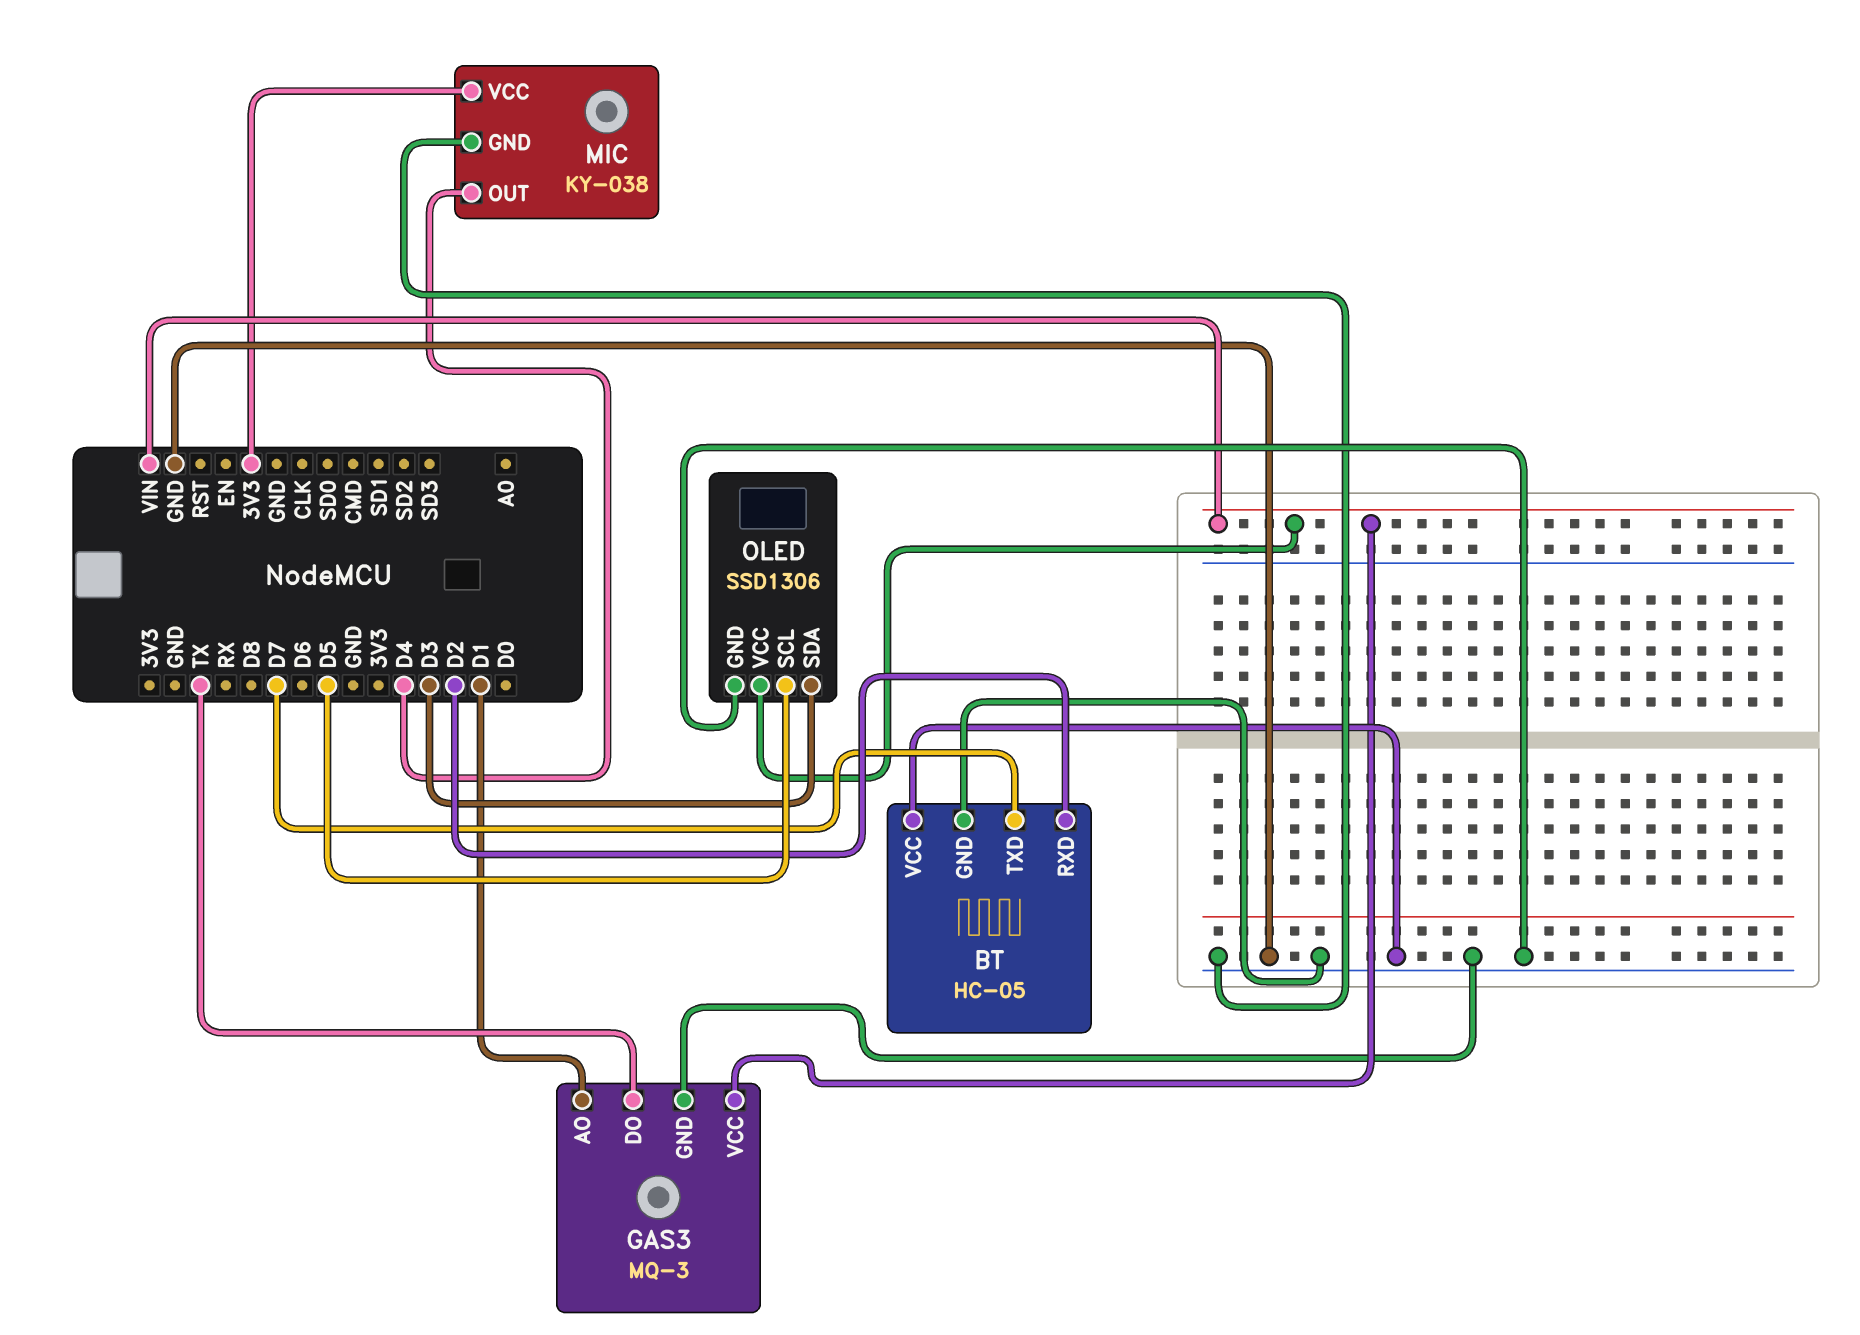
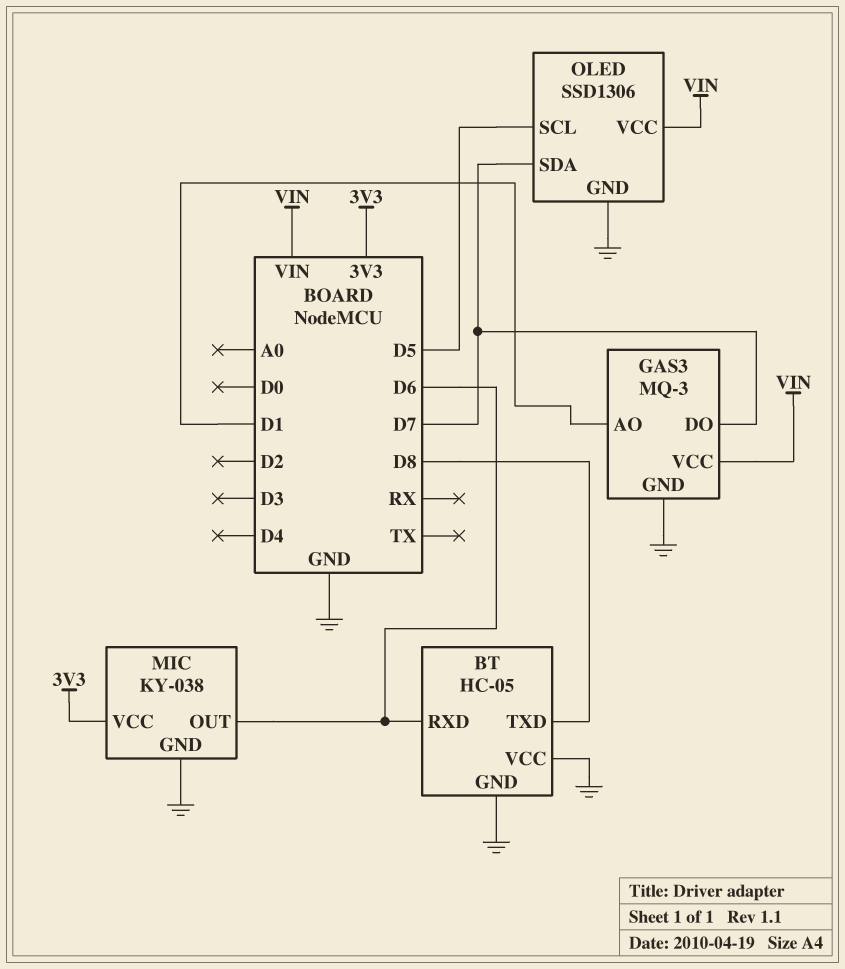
BT pin RXD: D2 -> D6
BT pin TXD: D7 -> D8
GAS3 pin DO: TX -> D7
MIC pin OUT: D4 -> D6
OLED pin SDA: D3 -> D7

